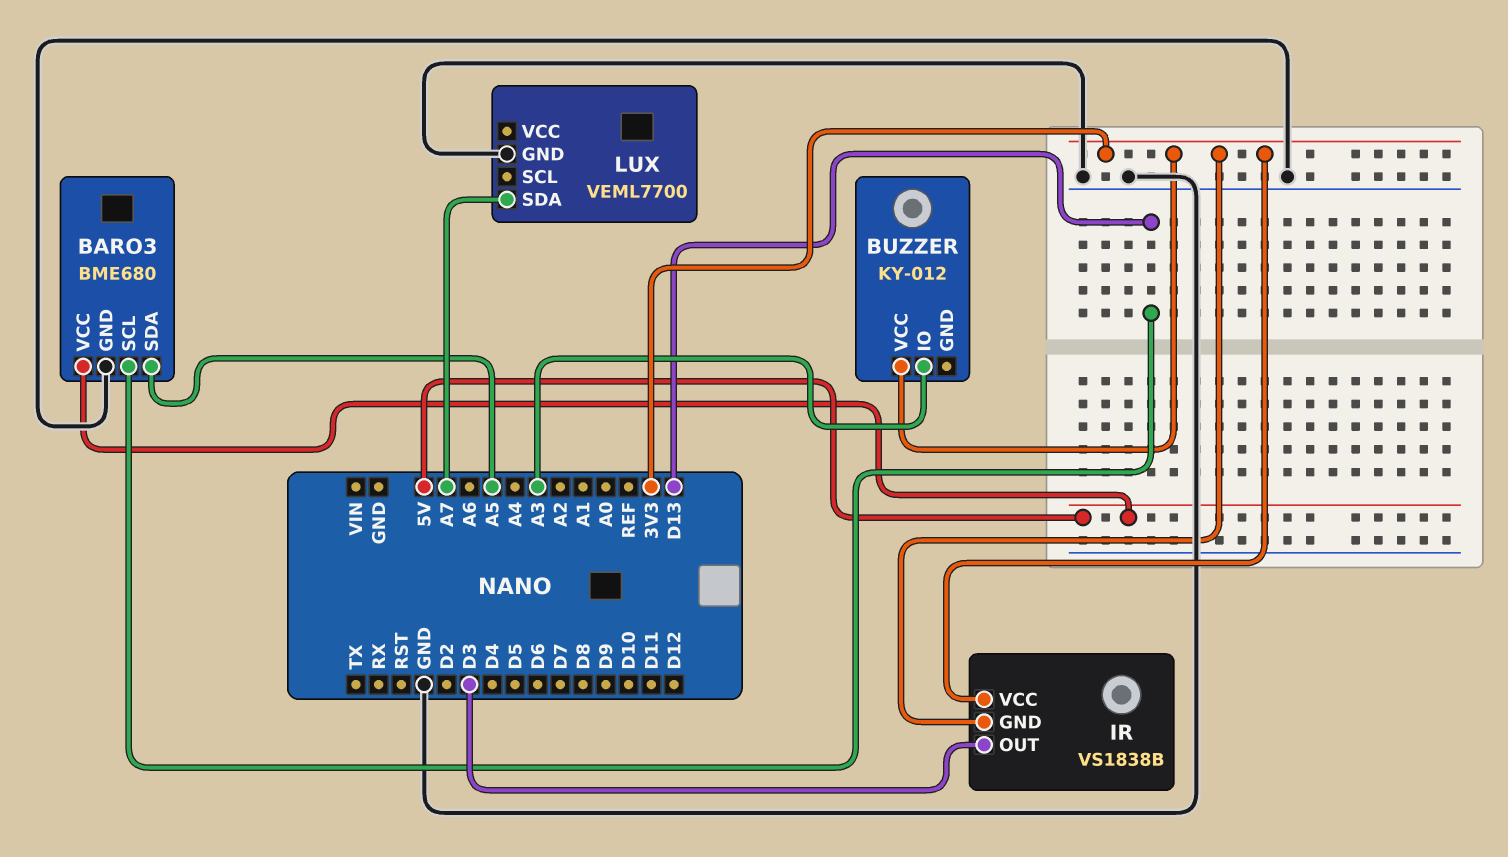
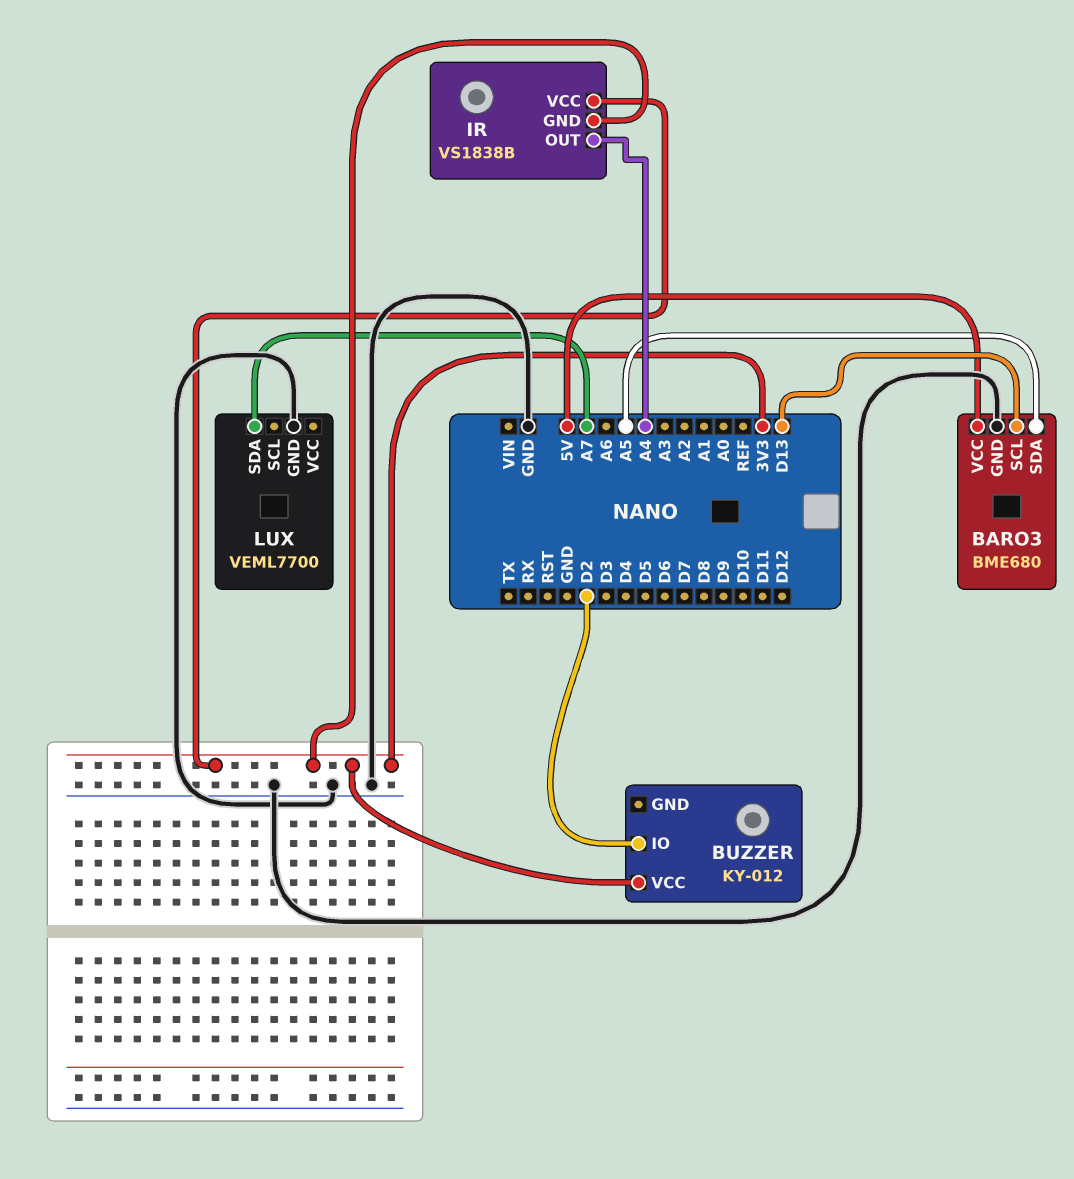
BUZZER pin IO: A3 -> D2
IR pin OUT: D3 -> A4

